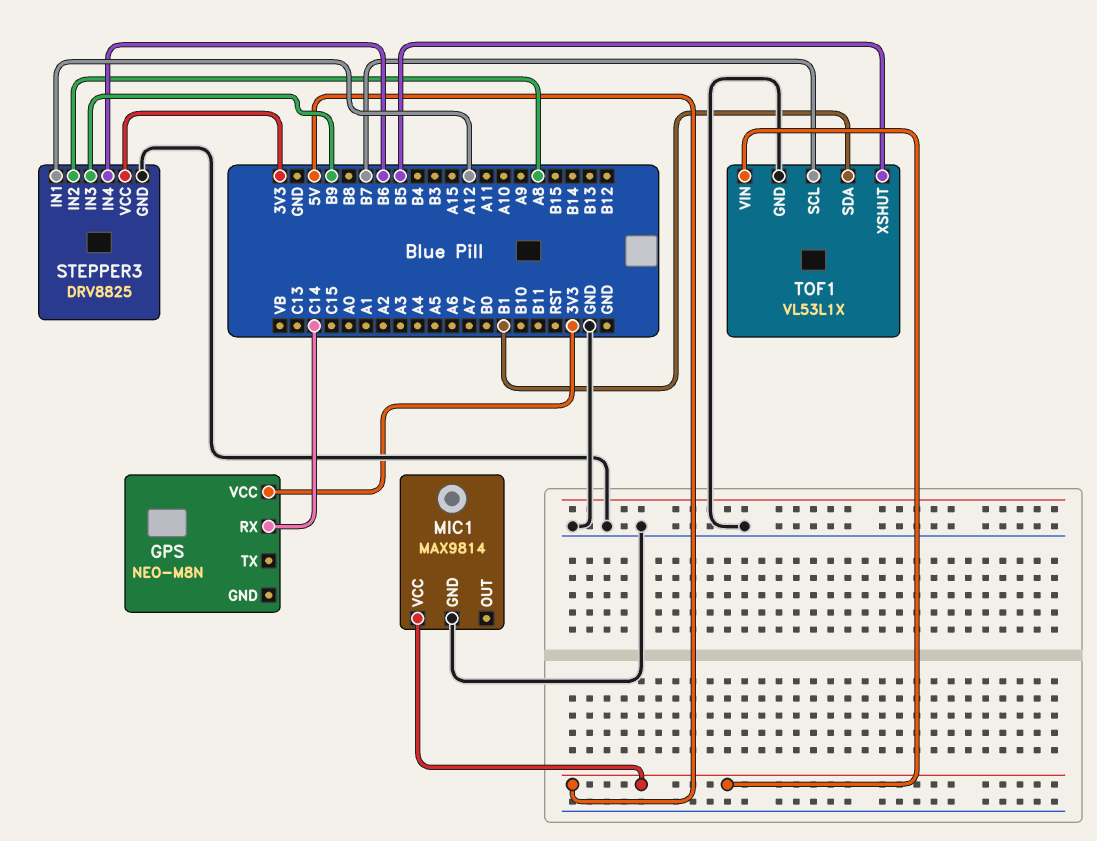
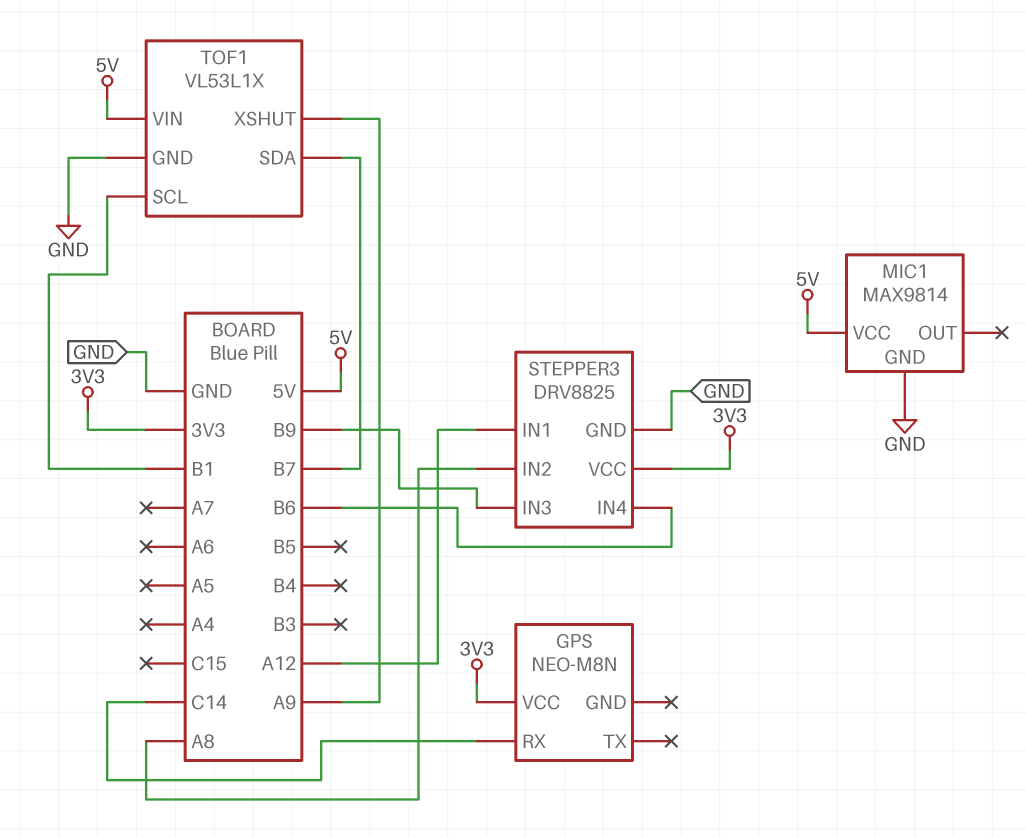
TOF1 pin SCL: B7 -> B1
TOF1 pin SDA: B1 -> B7
TOF1 pin XSHUT: B5 -> A9

